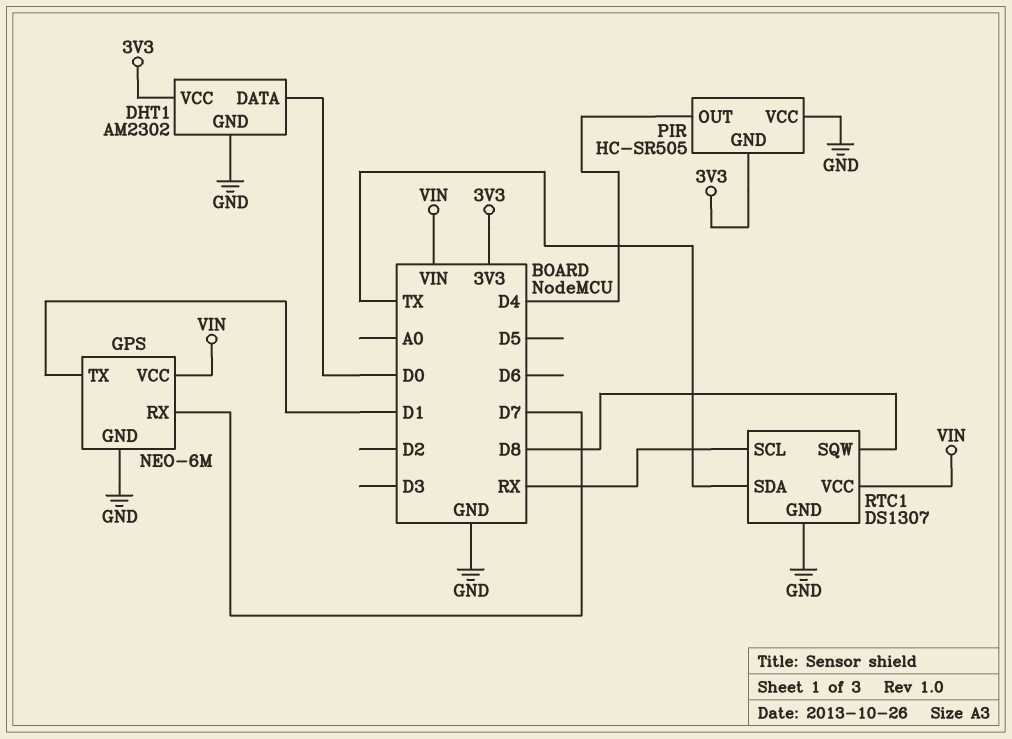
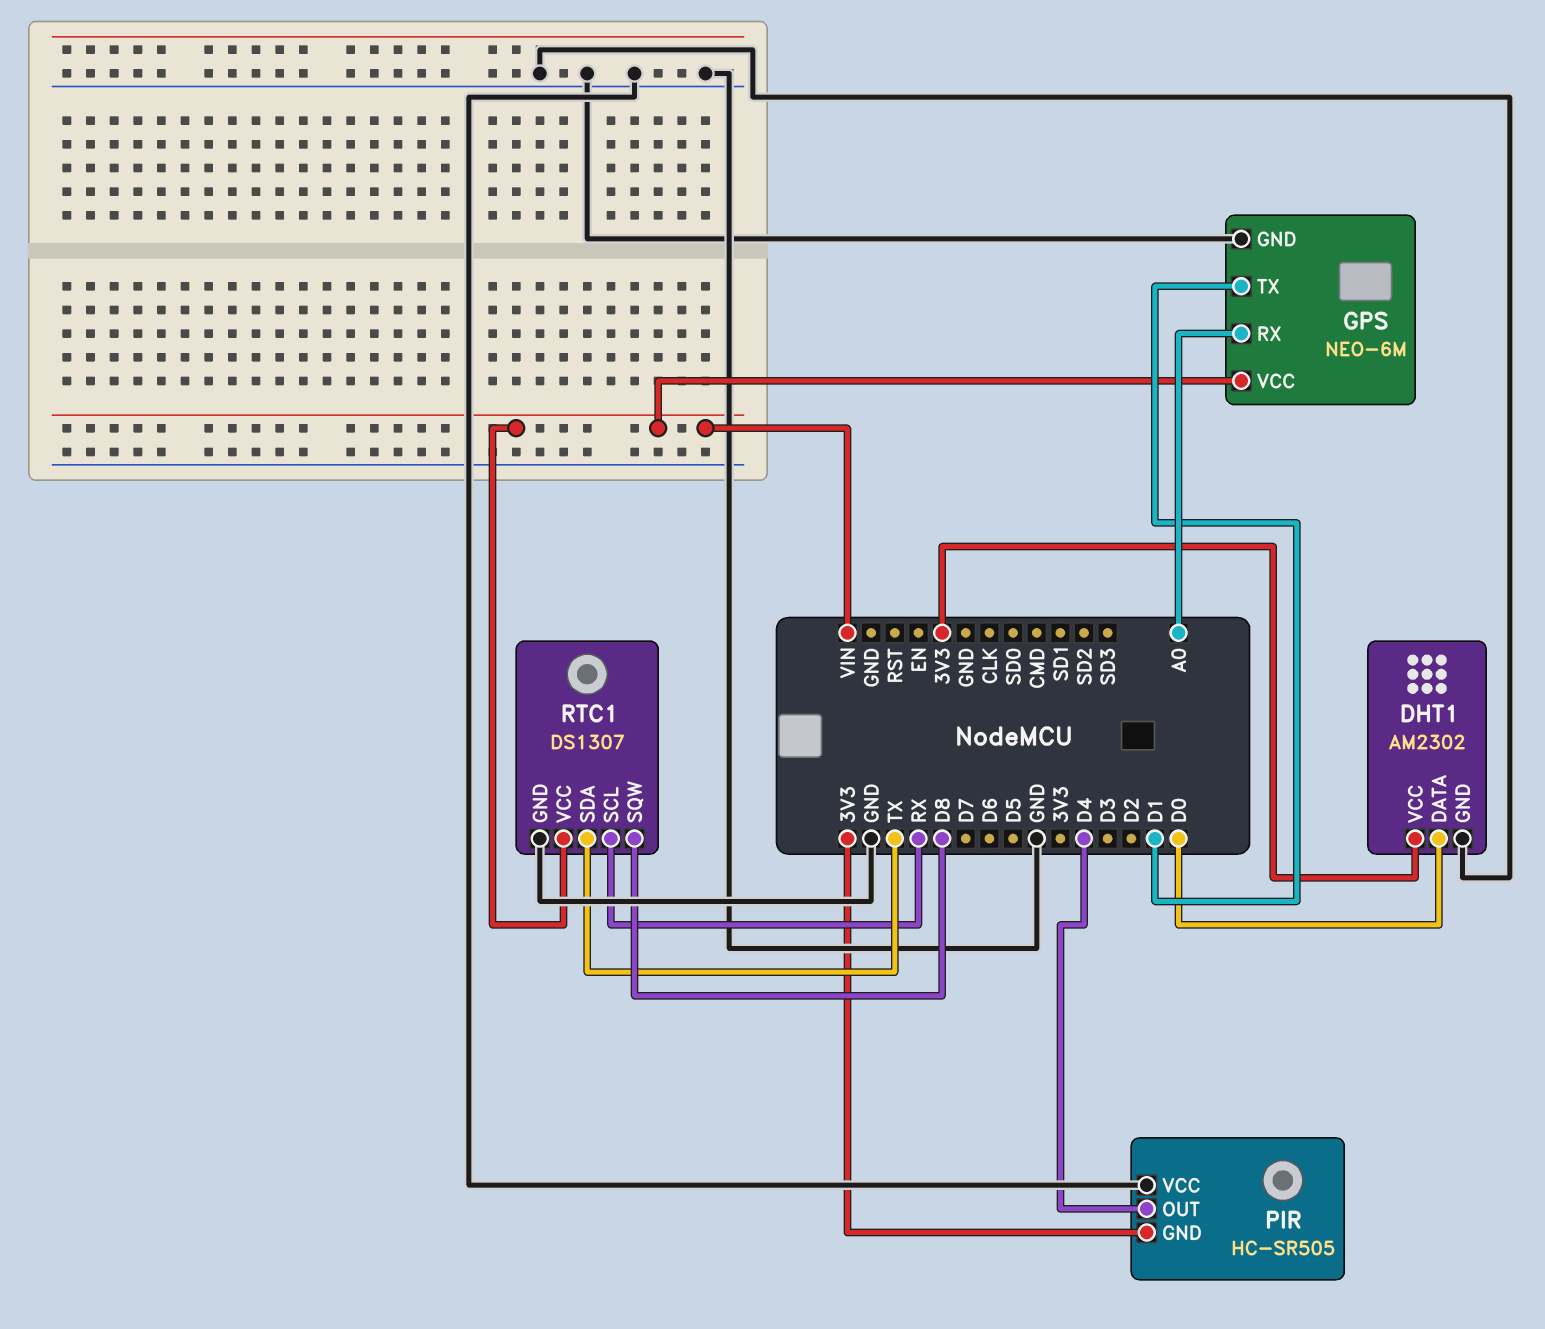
GPS pin RX: D7 -> A0

